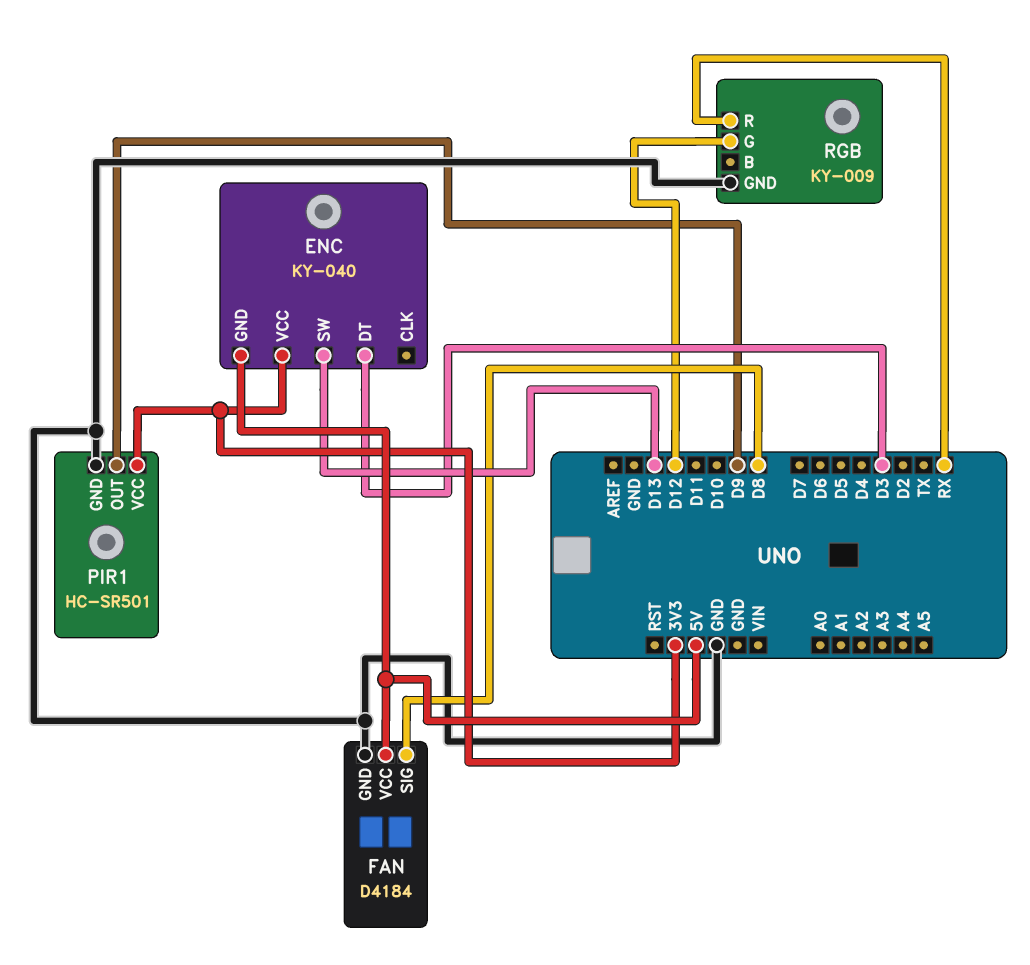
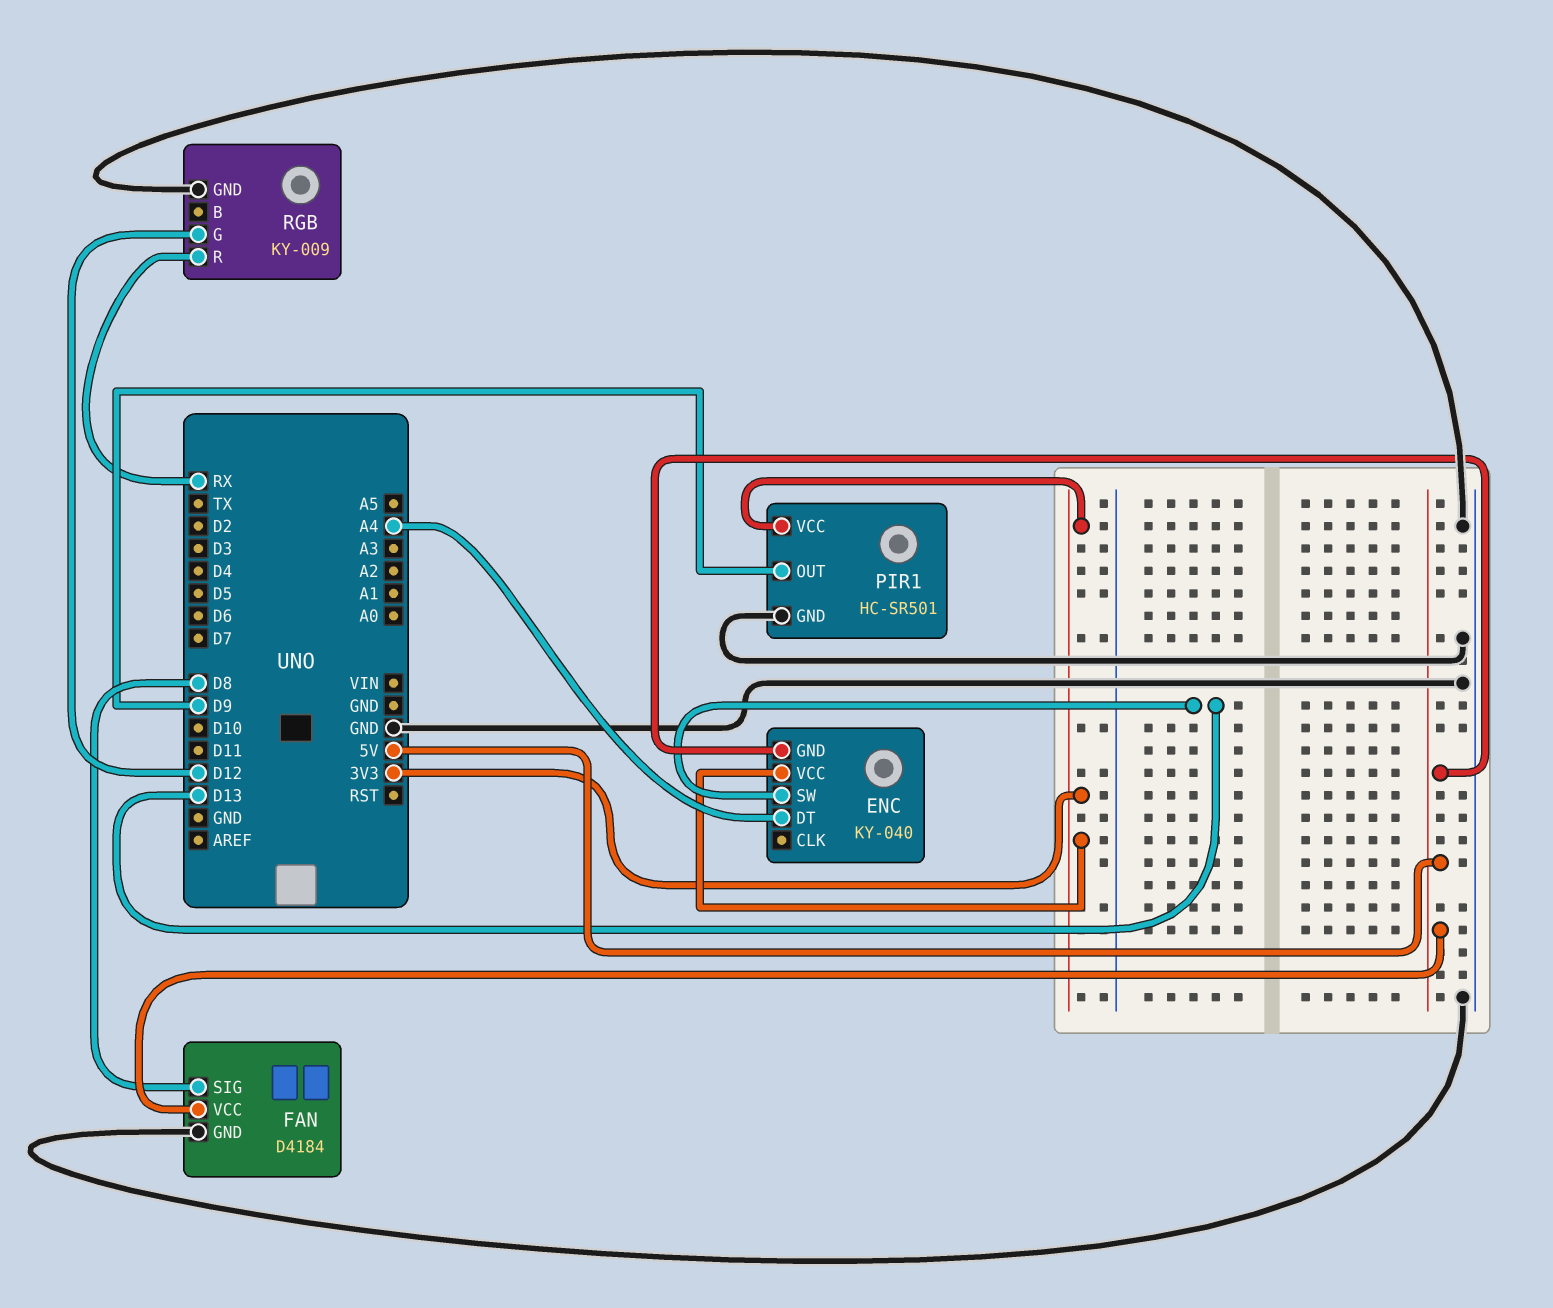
ENC pin DT: D3 -> A4

